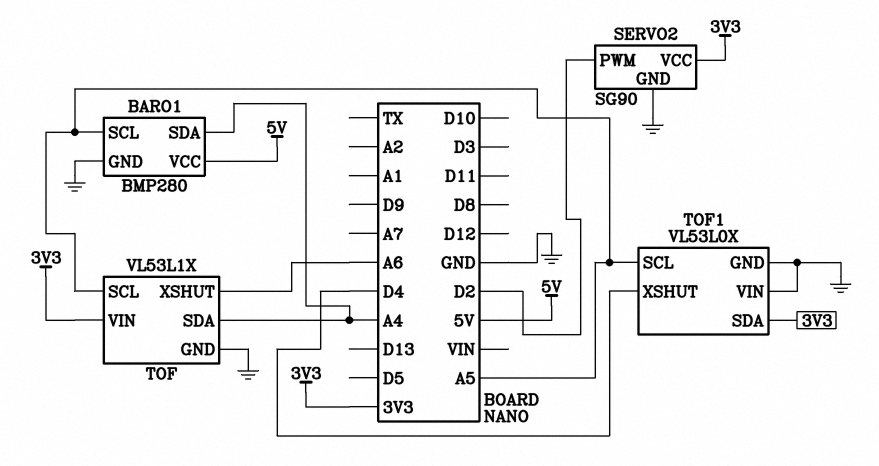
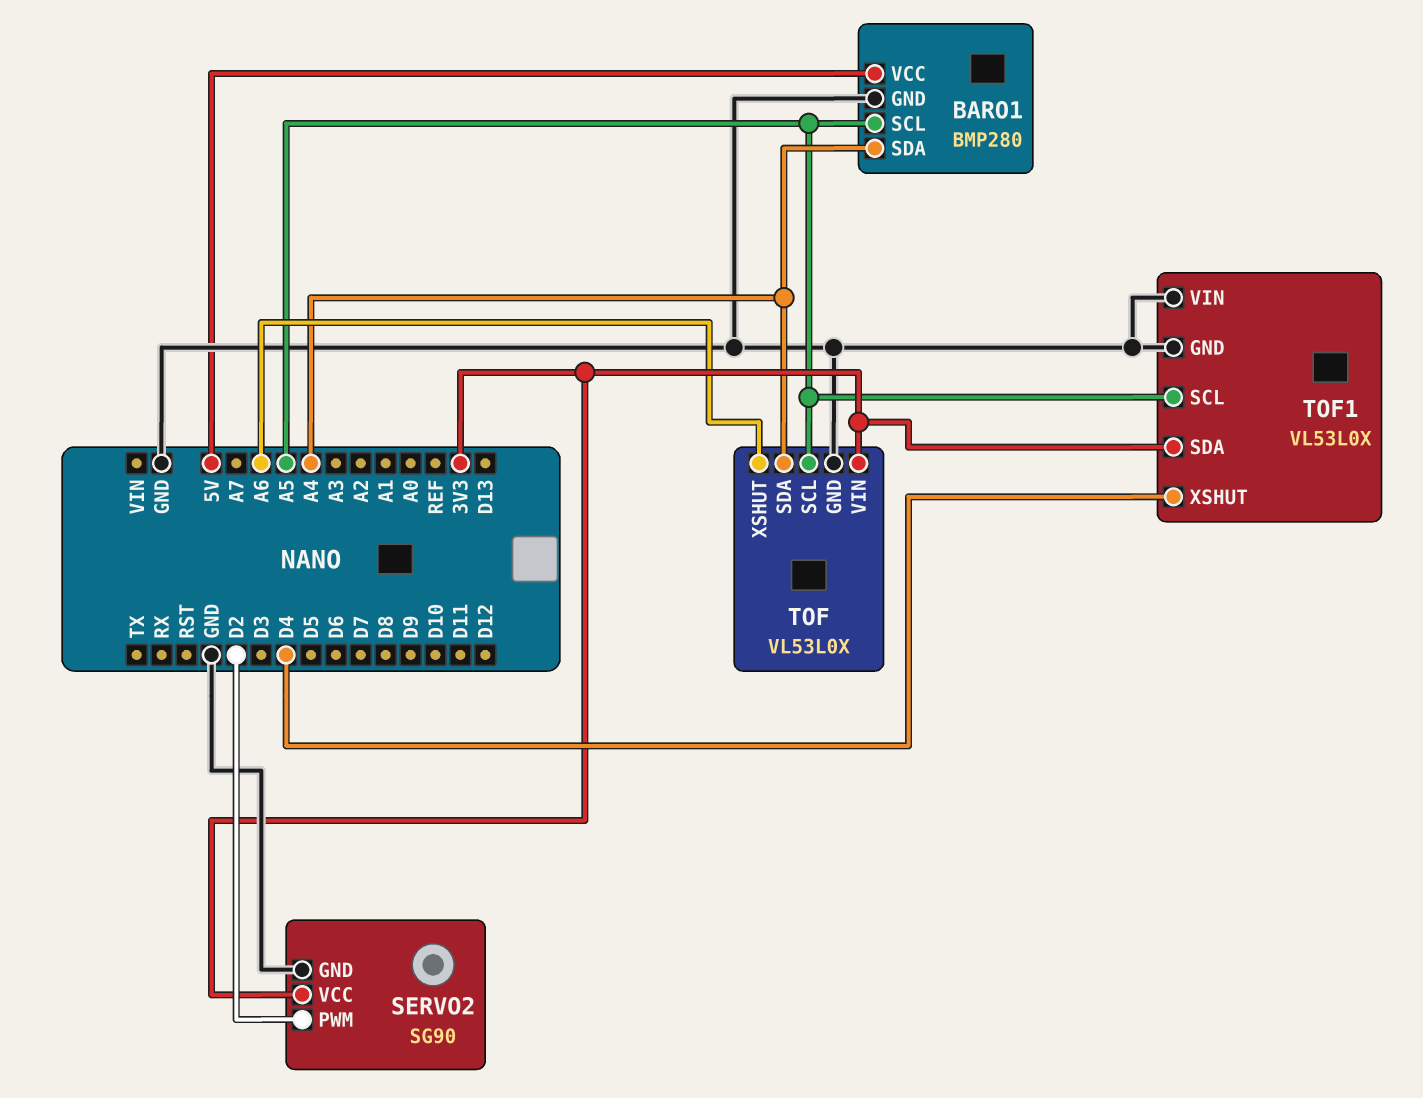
TOF: VL53L1X -> VL53L0X

